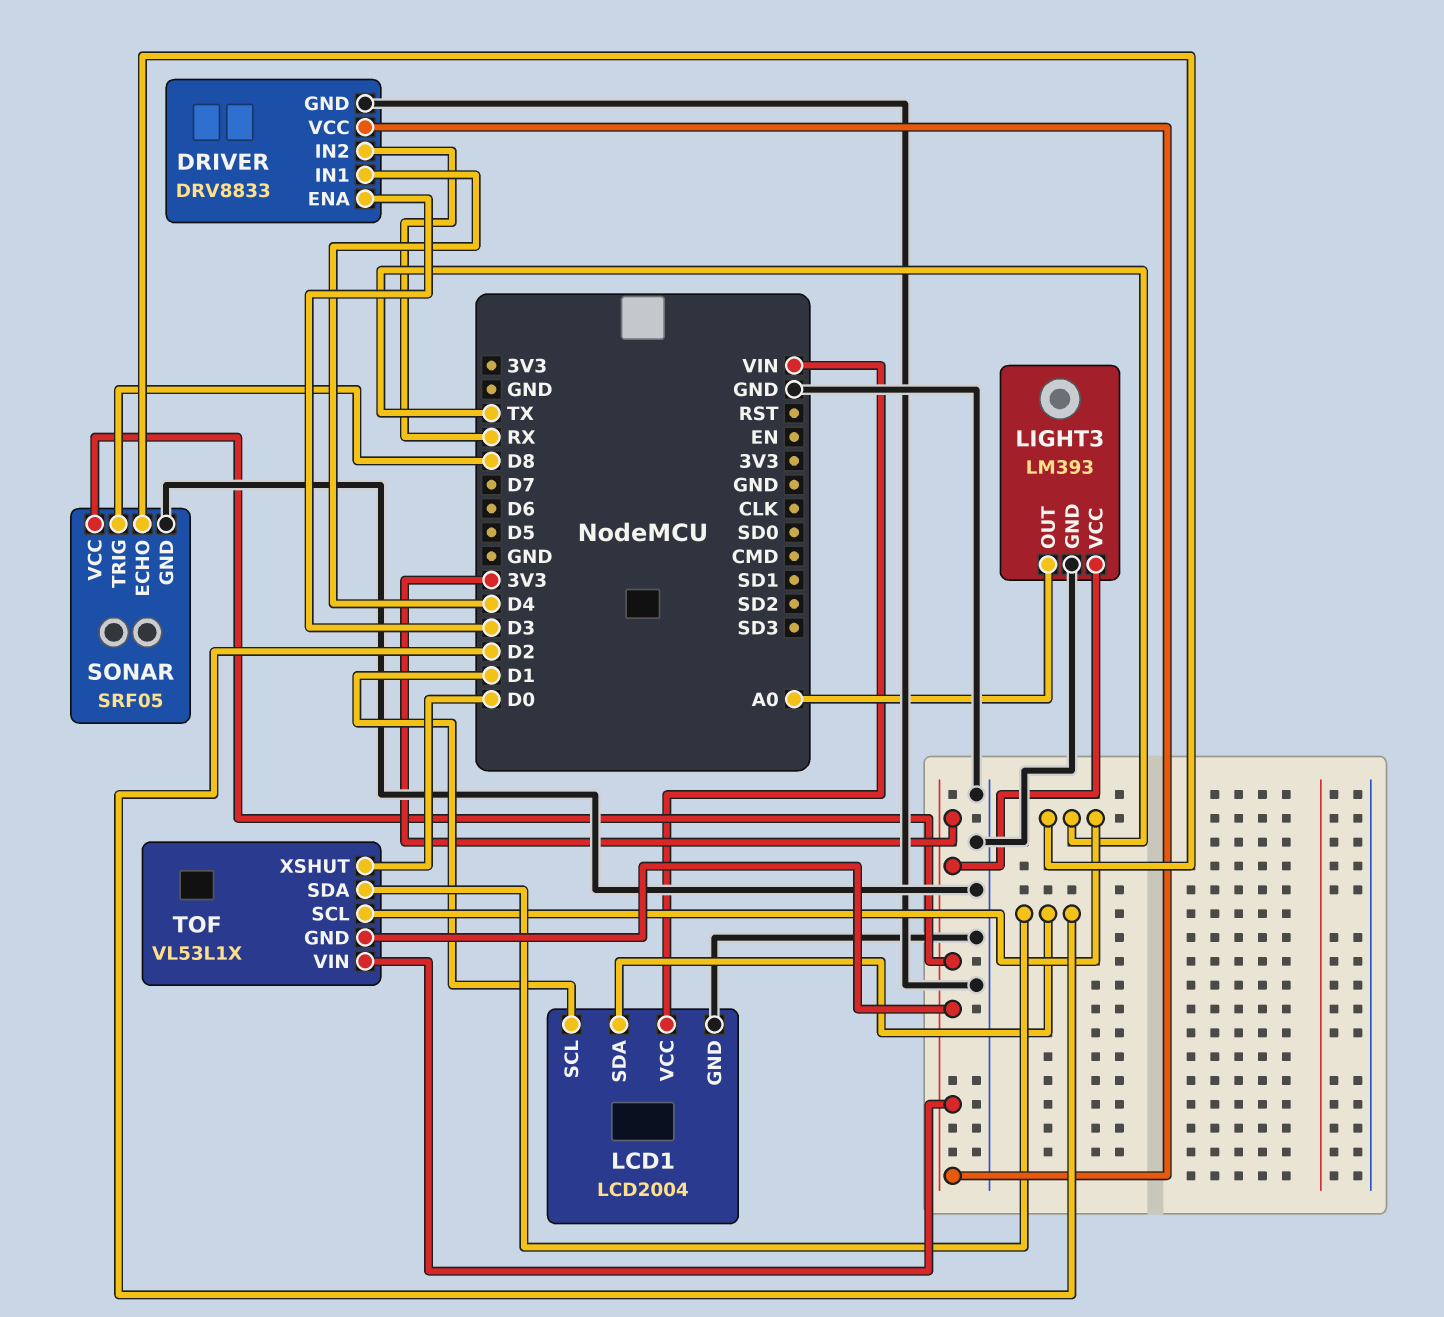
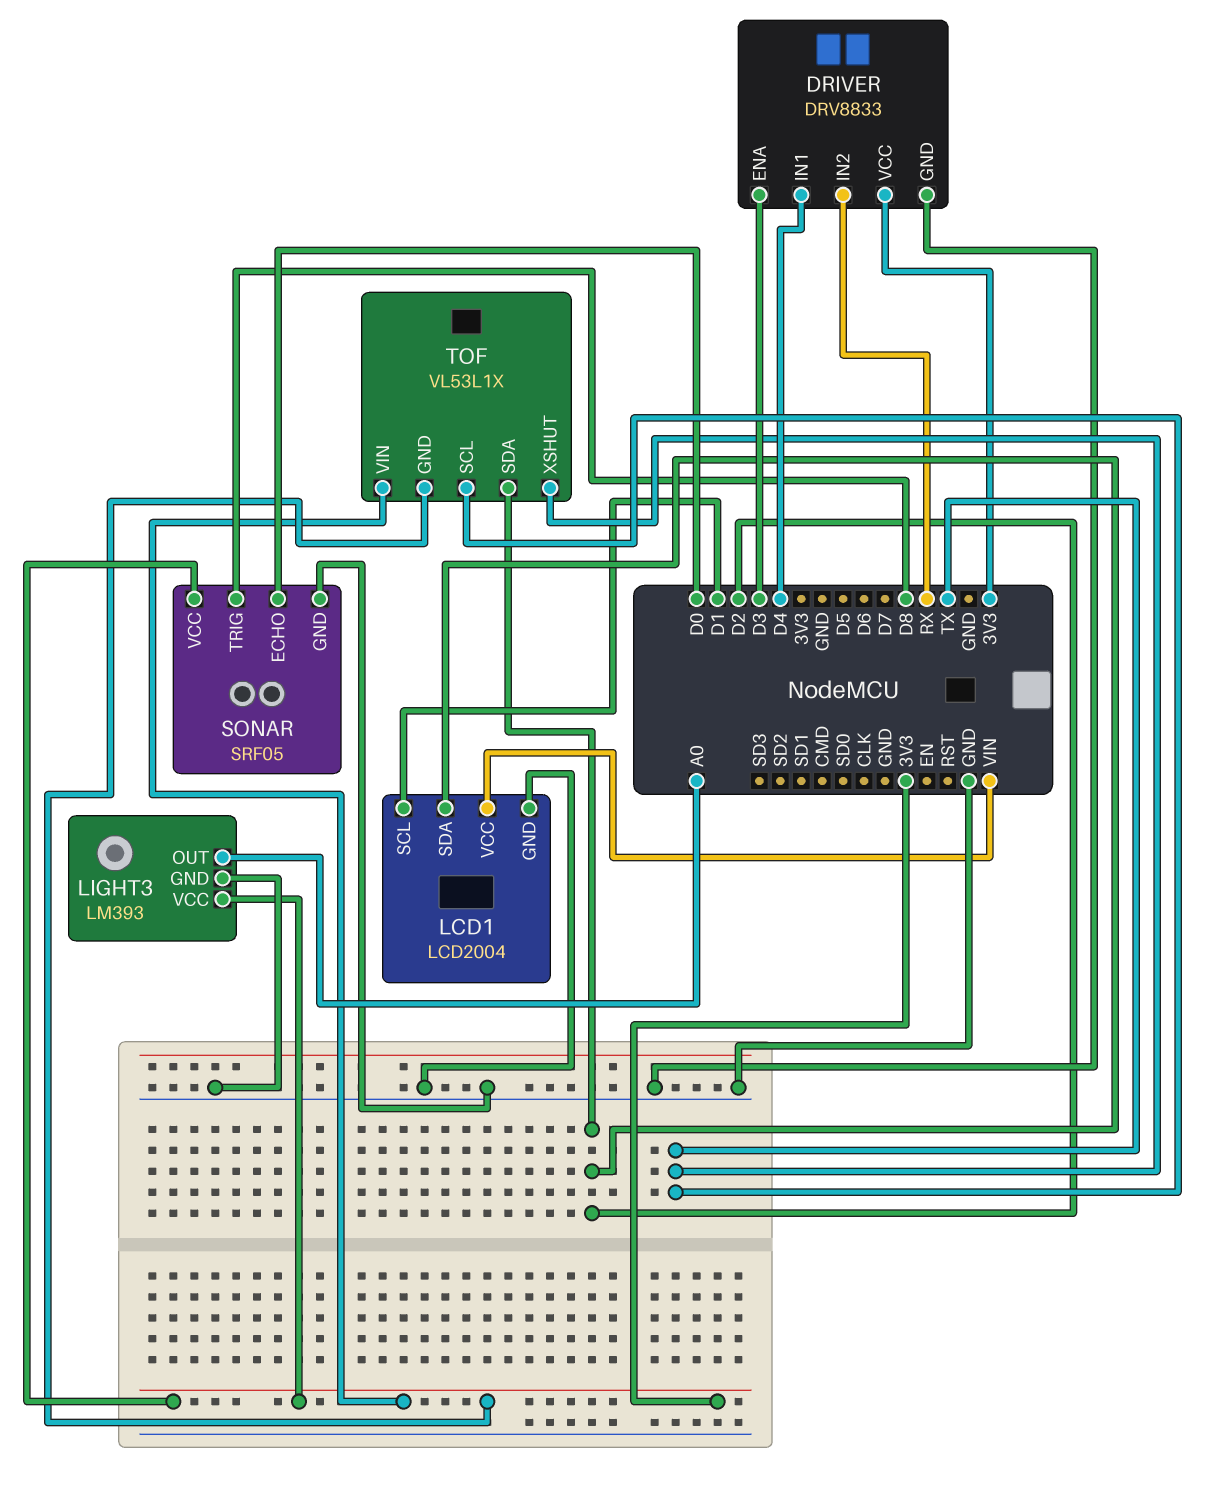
SONAR pin ECHO: TX -> D0
TOF pin XSHUT: D0 -> TX

